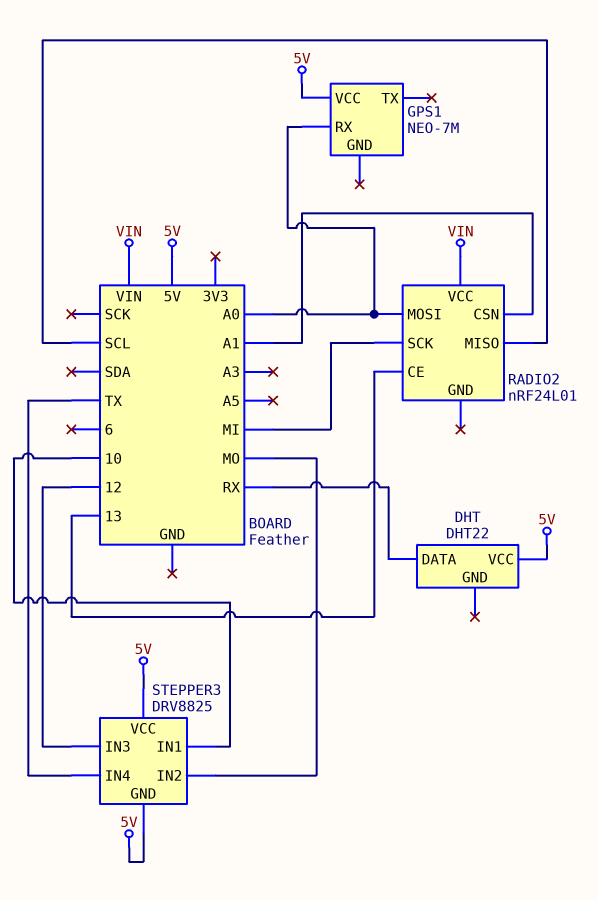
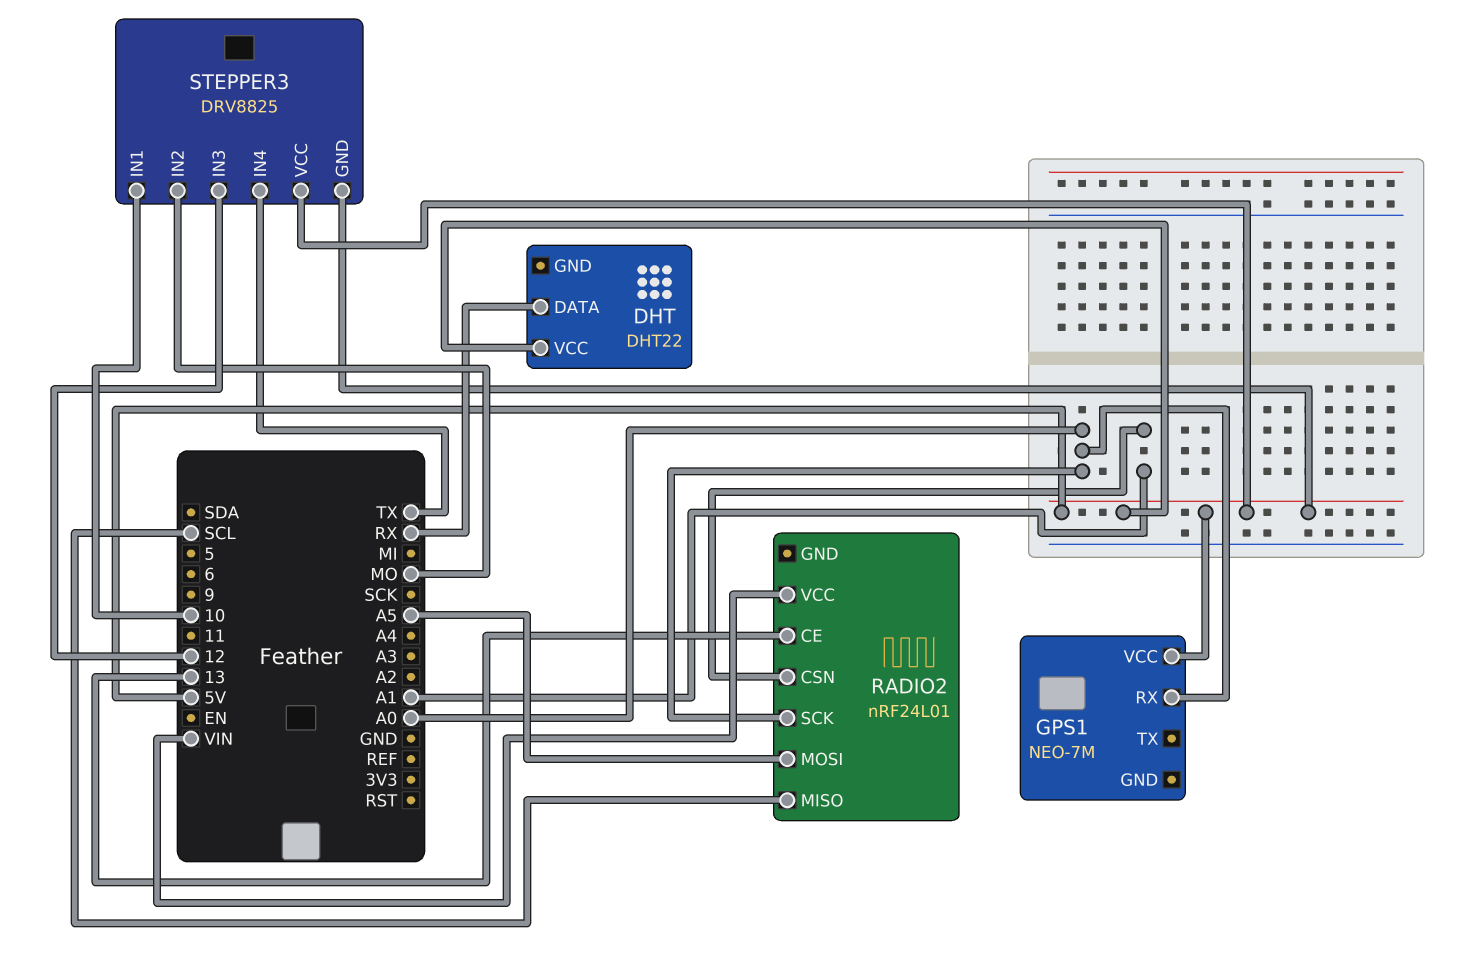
RADIO2 pin MOSI: A0 -> A5
RADIO2 pin SCK: MI -> A0

